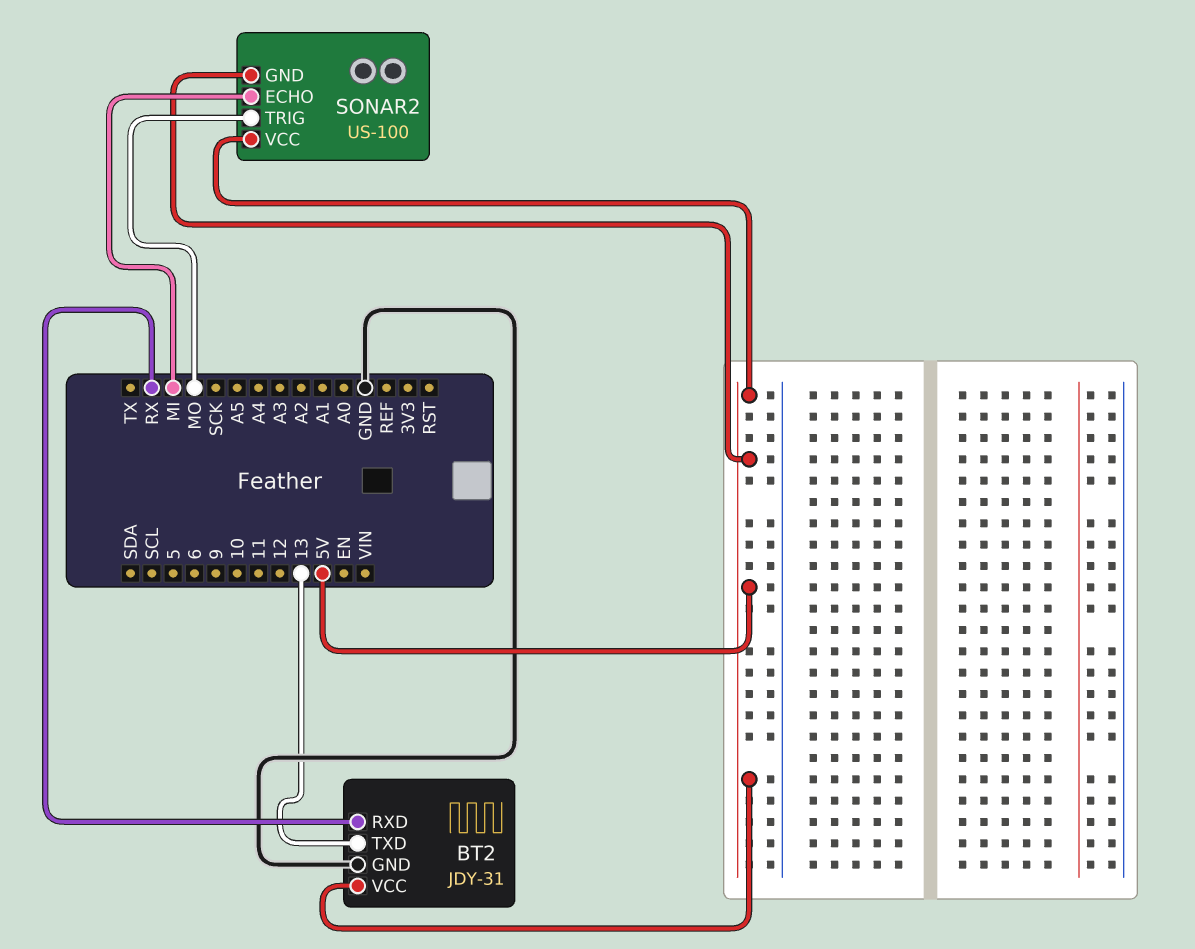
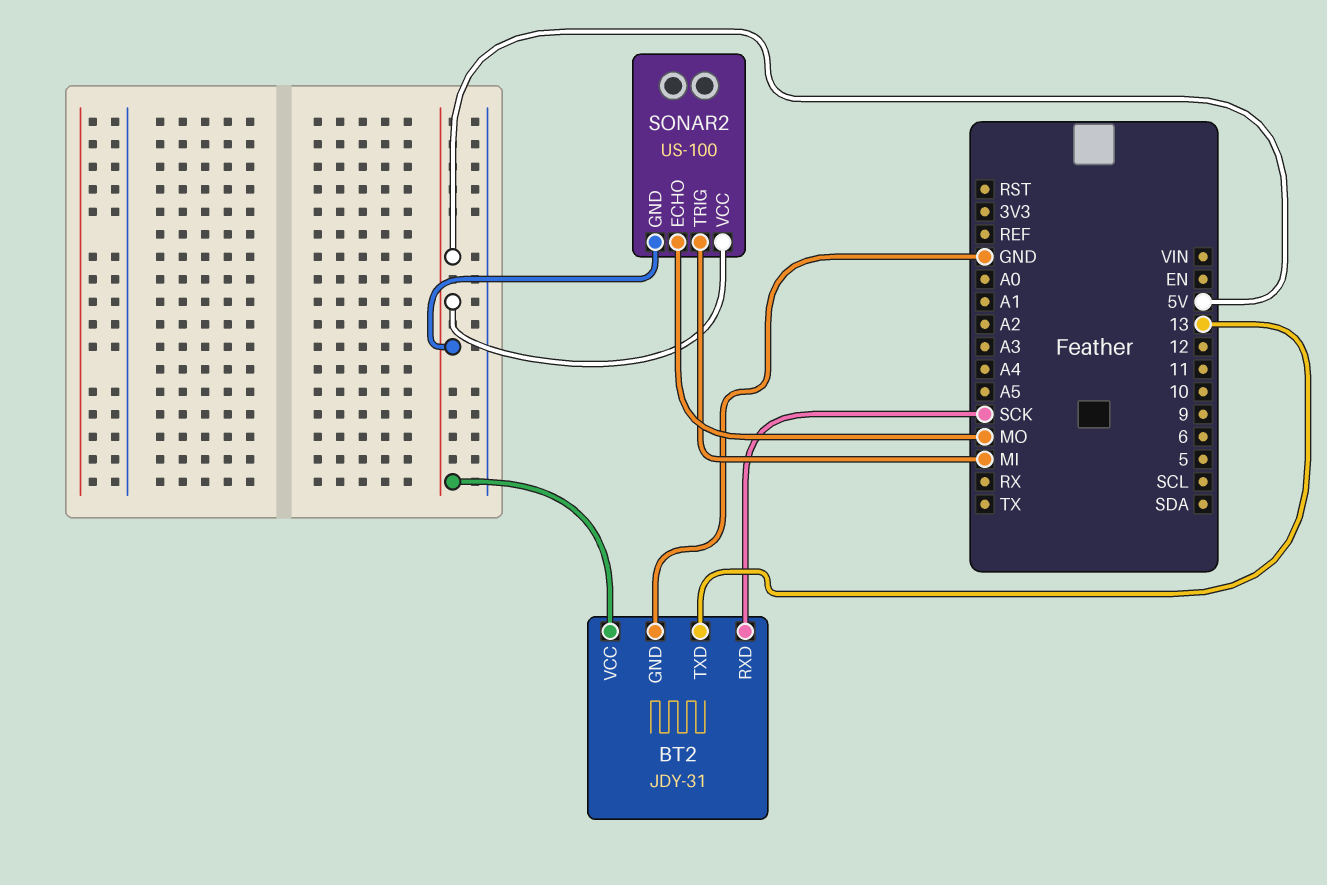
BT2 pin RXD: RX -> SCK
SONAR2 pin ECHO: MI -> MO
SONAR2 pin TRIG: MO -> MI

